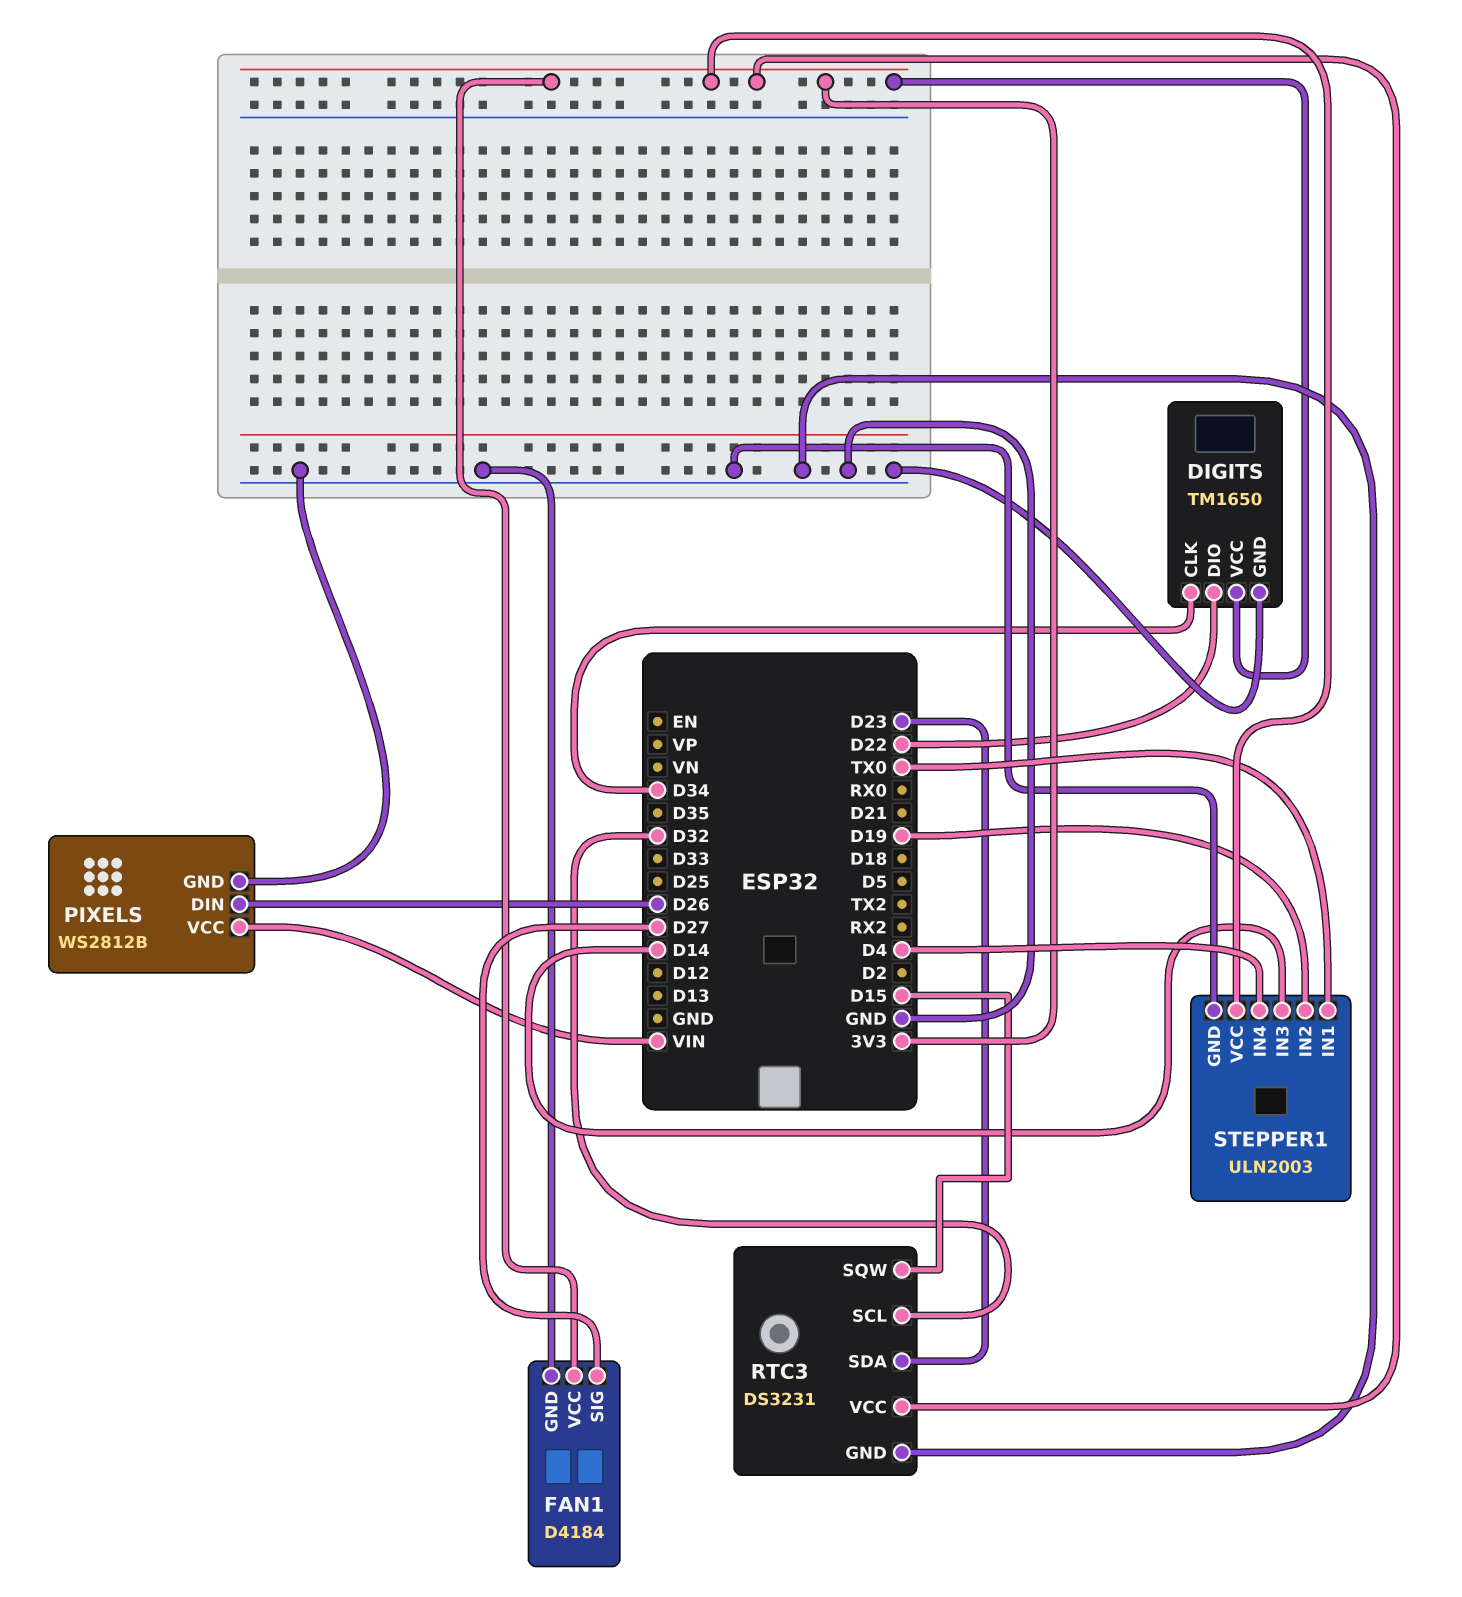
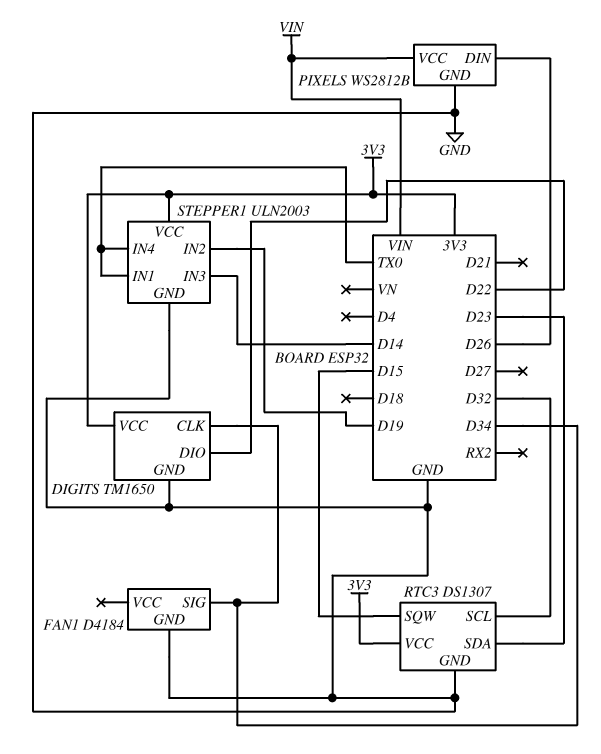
FAN1 pin SIG: D27 -> D34
FAN1 pin VCC: 3V3 -> none
RTC3: DS3231 -> DS1307
STEPPER1 pin IN4: D4 -> TX0

